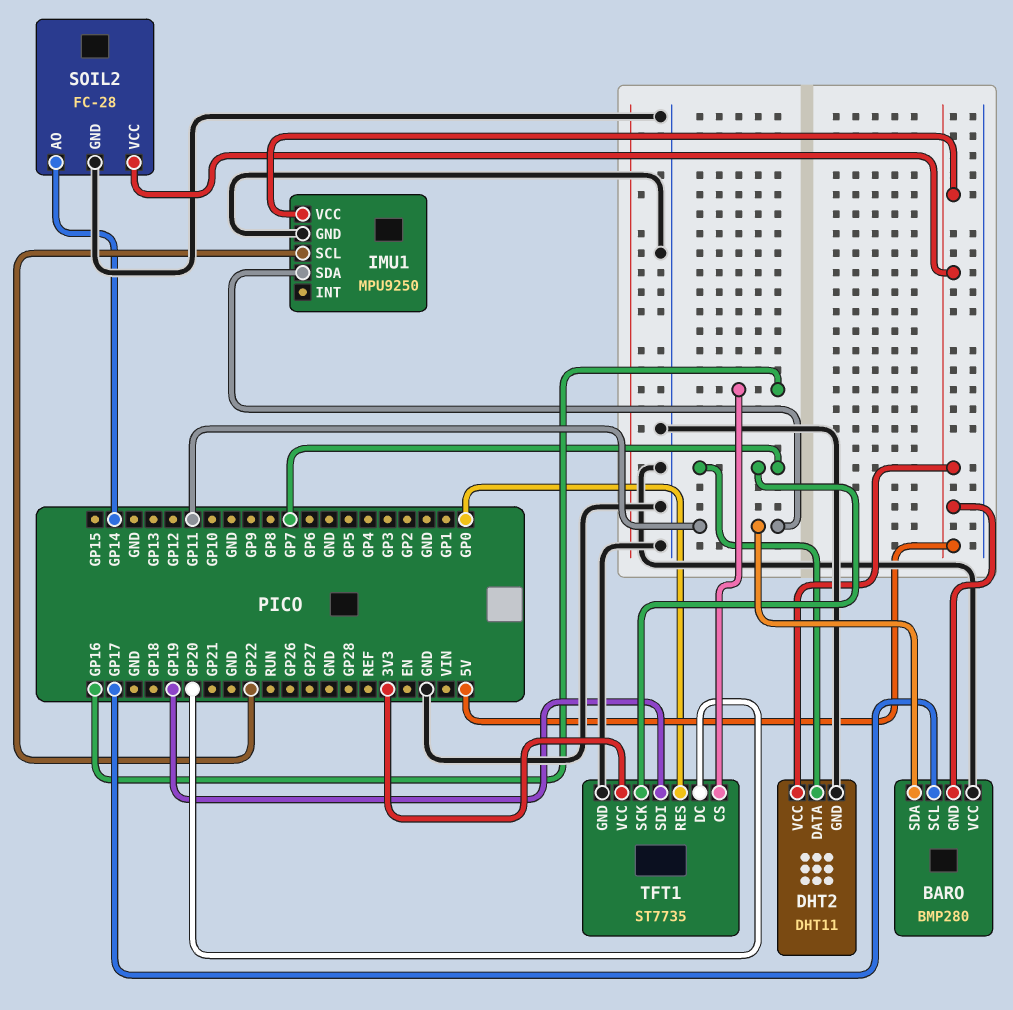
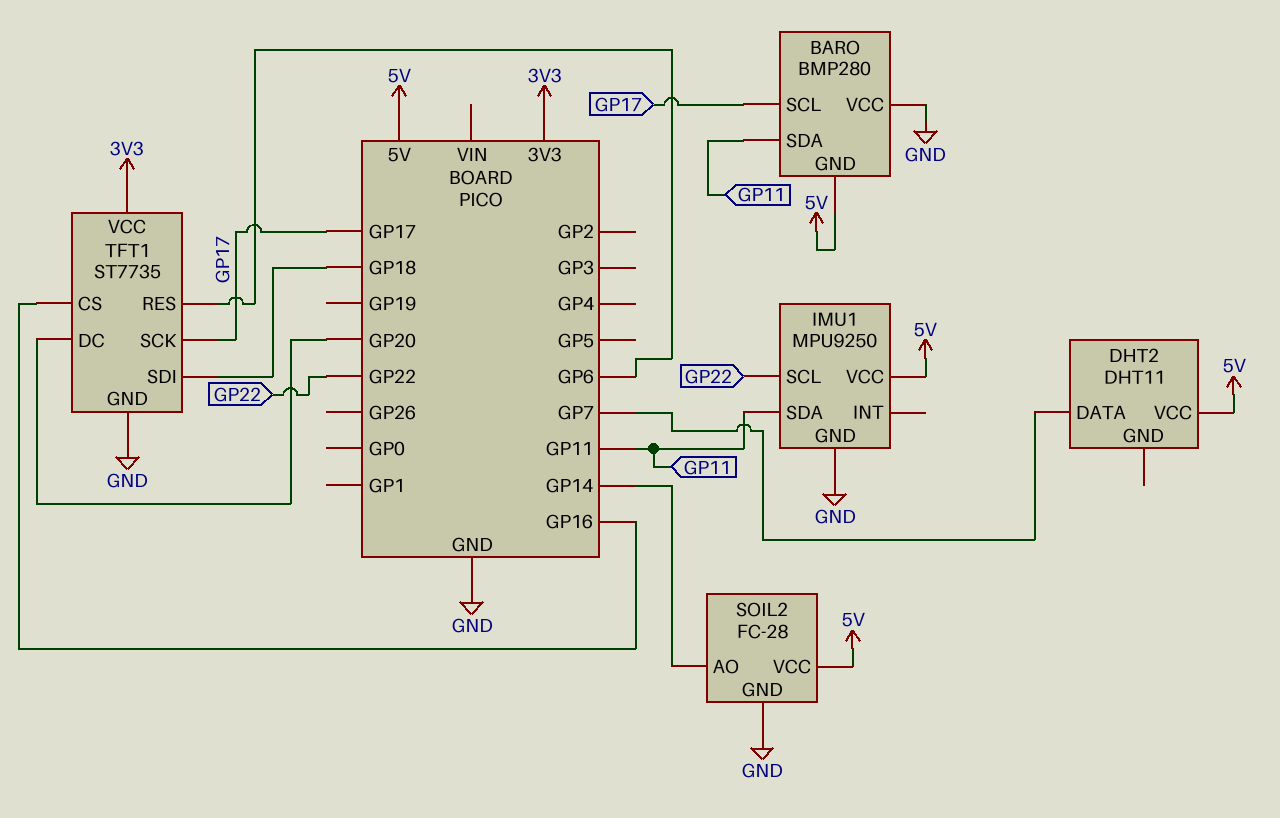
DHT2 pin GND: GND -> none
TFT1 pin RES: GP0 -> GP6
TFT1 pin SCK: GP7 -> GP17
TFT1 pin SDI: GP19 -> GP18

